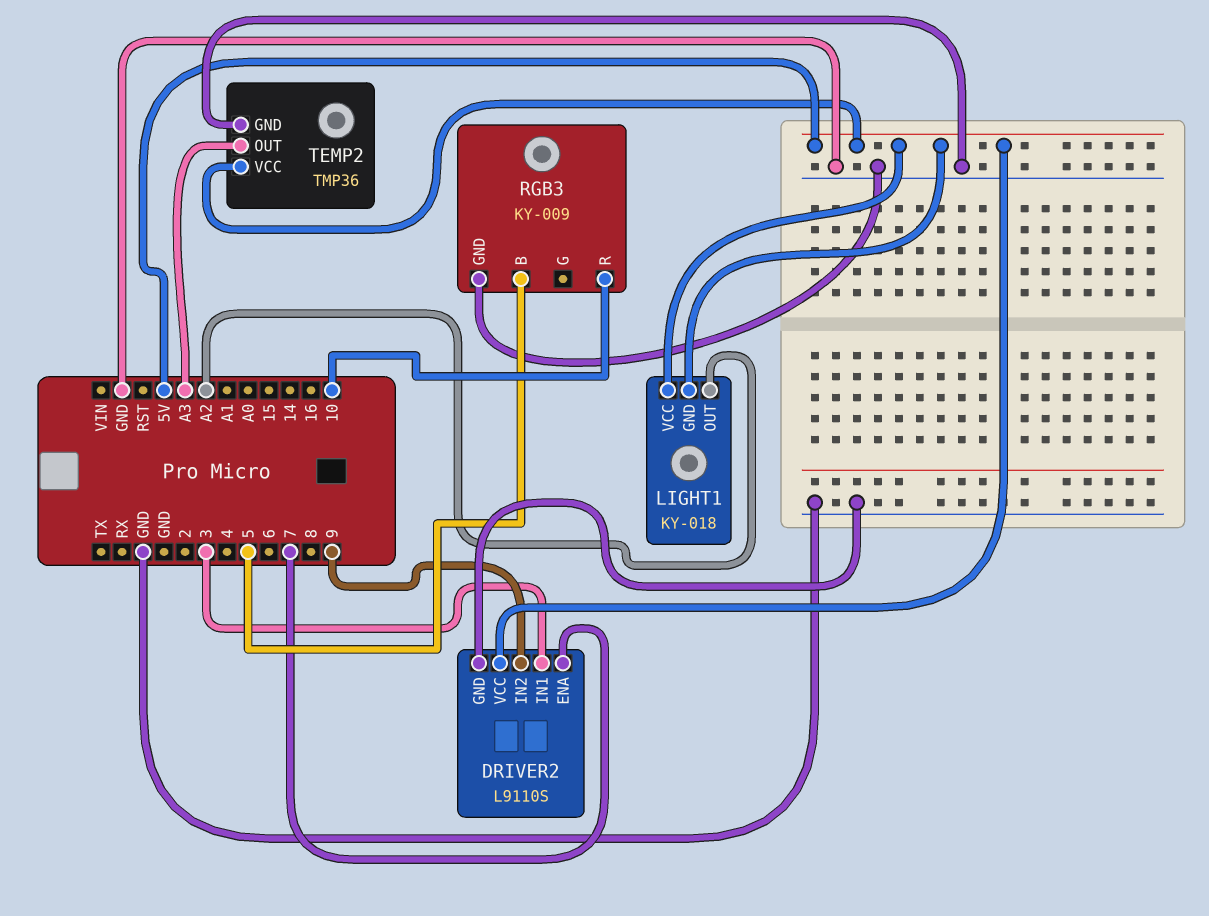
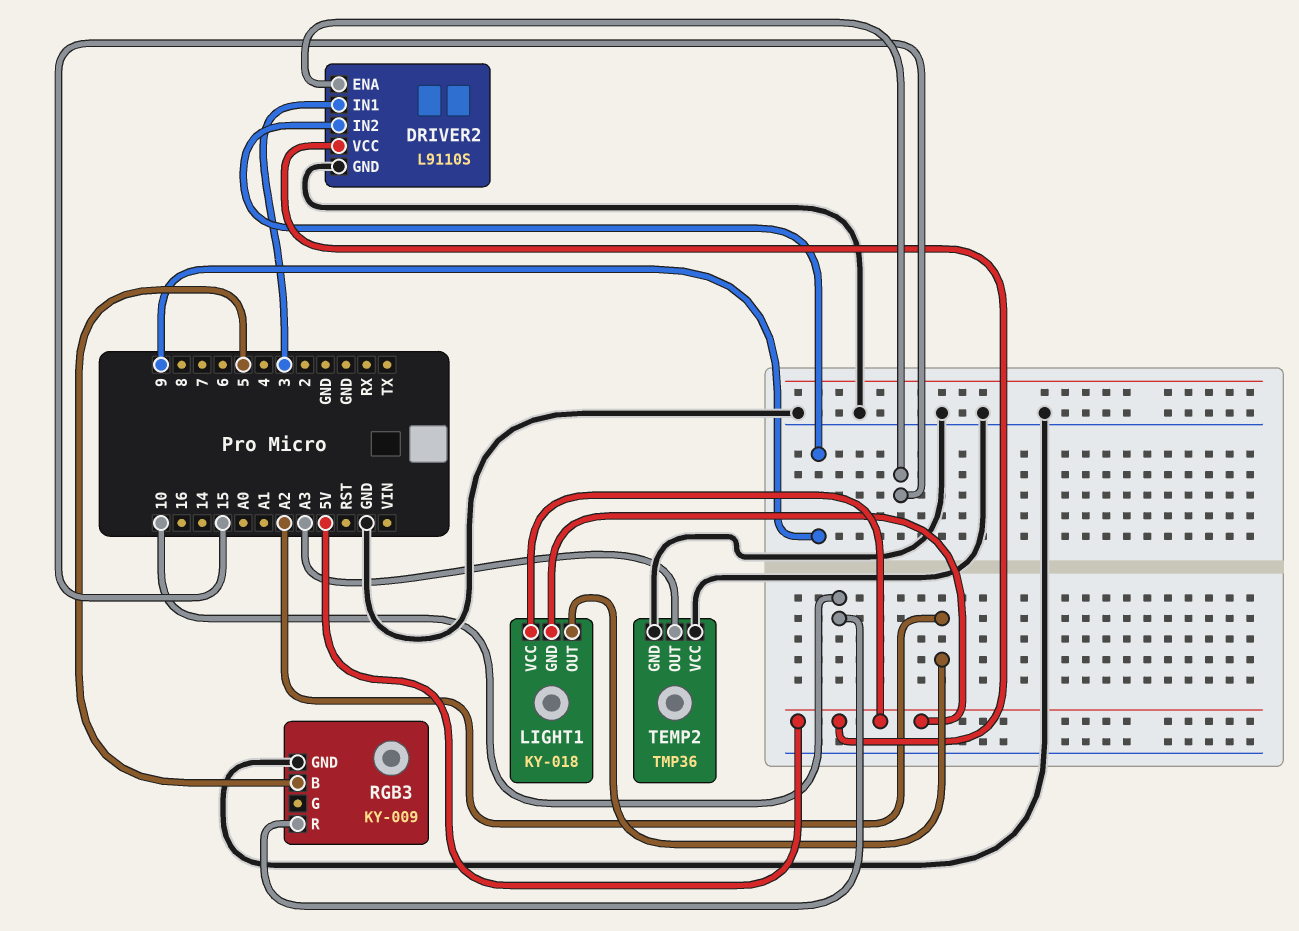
DRIVER2 pin ENA: 7 -> 15
TEMP2 pin VCC: 5V -> GND

